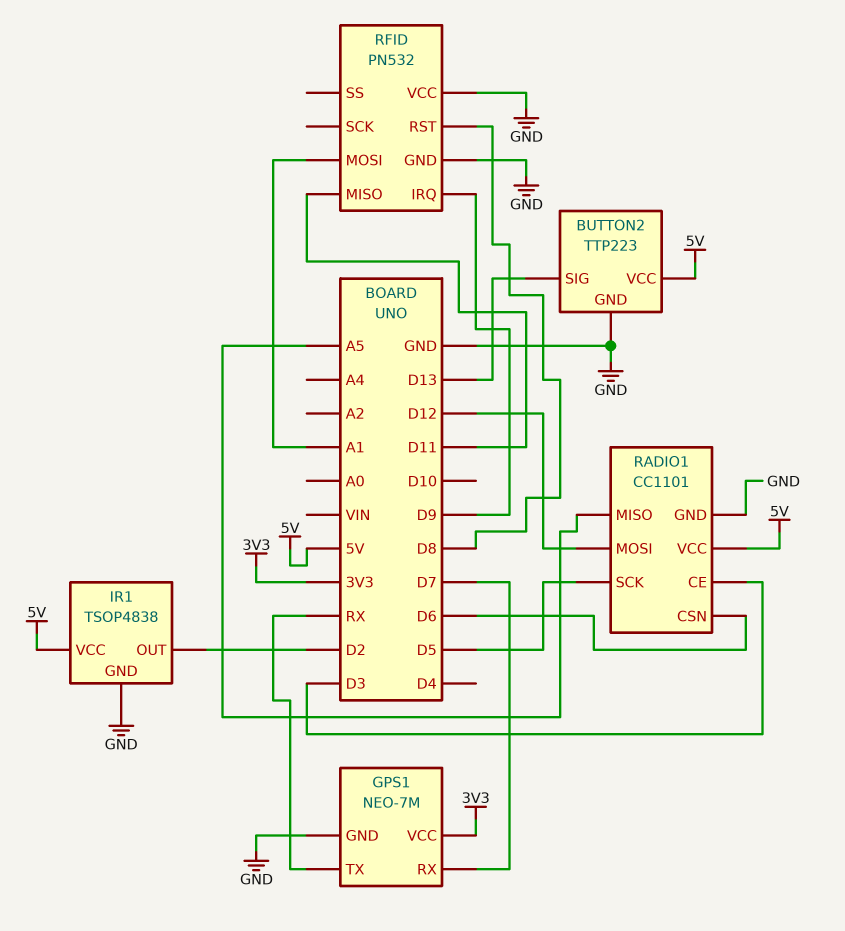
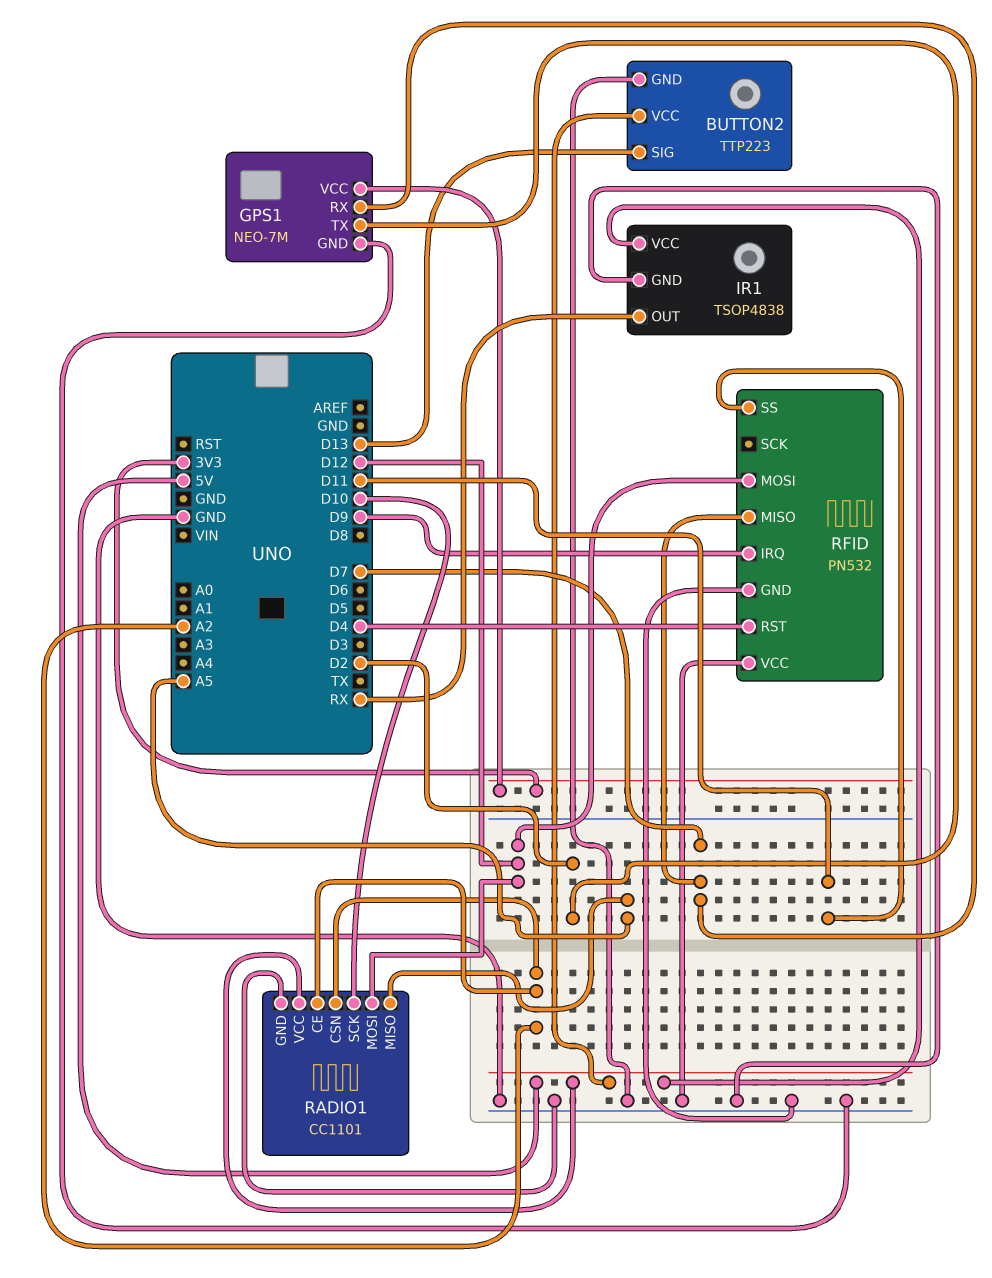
GPS1 pin TX: RX -> D2
IR1 pin OUT: D2 -> RX
RADIO1 pin CE: D3 -> A2
RADIO1 pin CSN: D6 -> A2
RADIO1 pin SCK: D5 -> D10
RFID pin MISO: D11 -> D7
RFID pin MOSI: A1 -> D12
RFID pin RST: D8 -> D4
RFID pin SS: none -> D11

